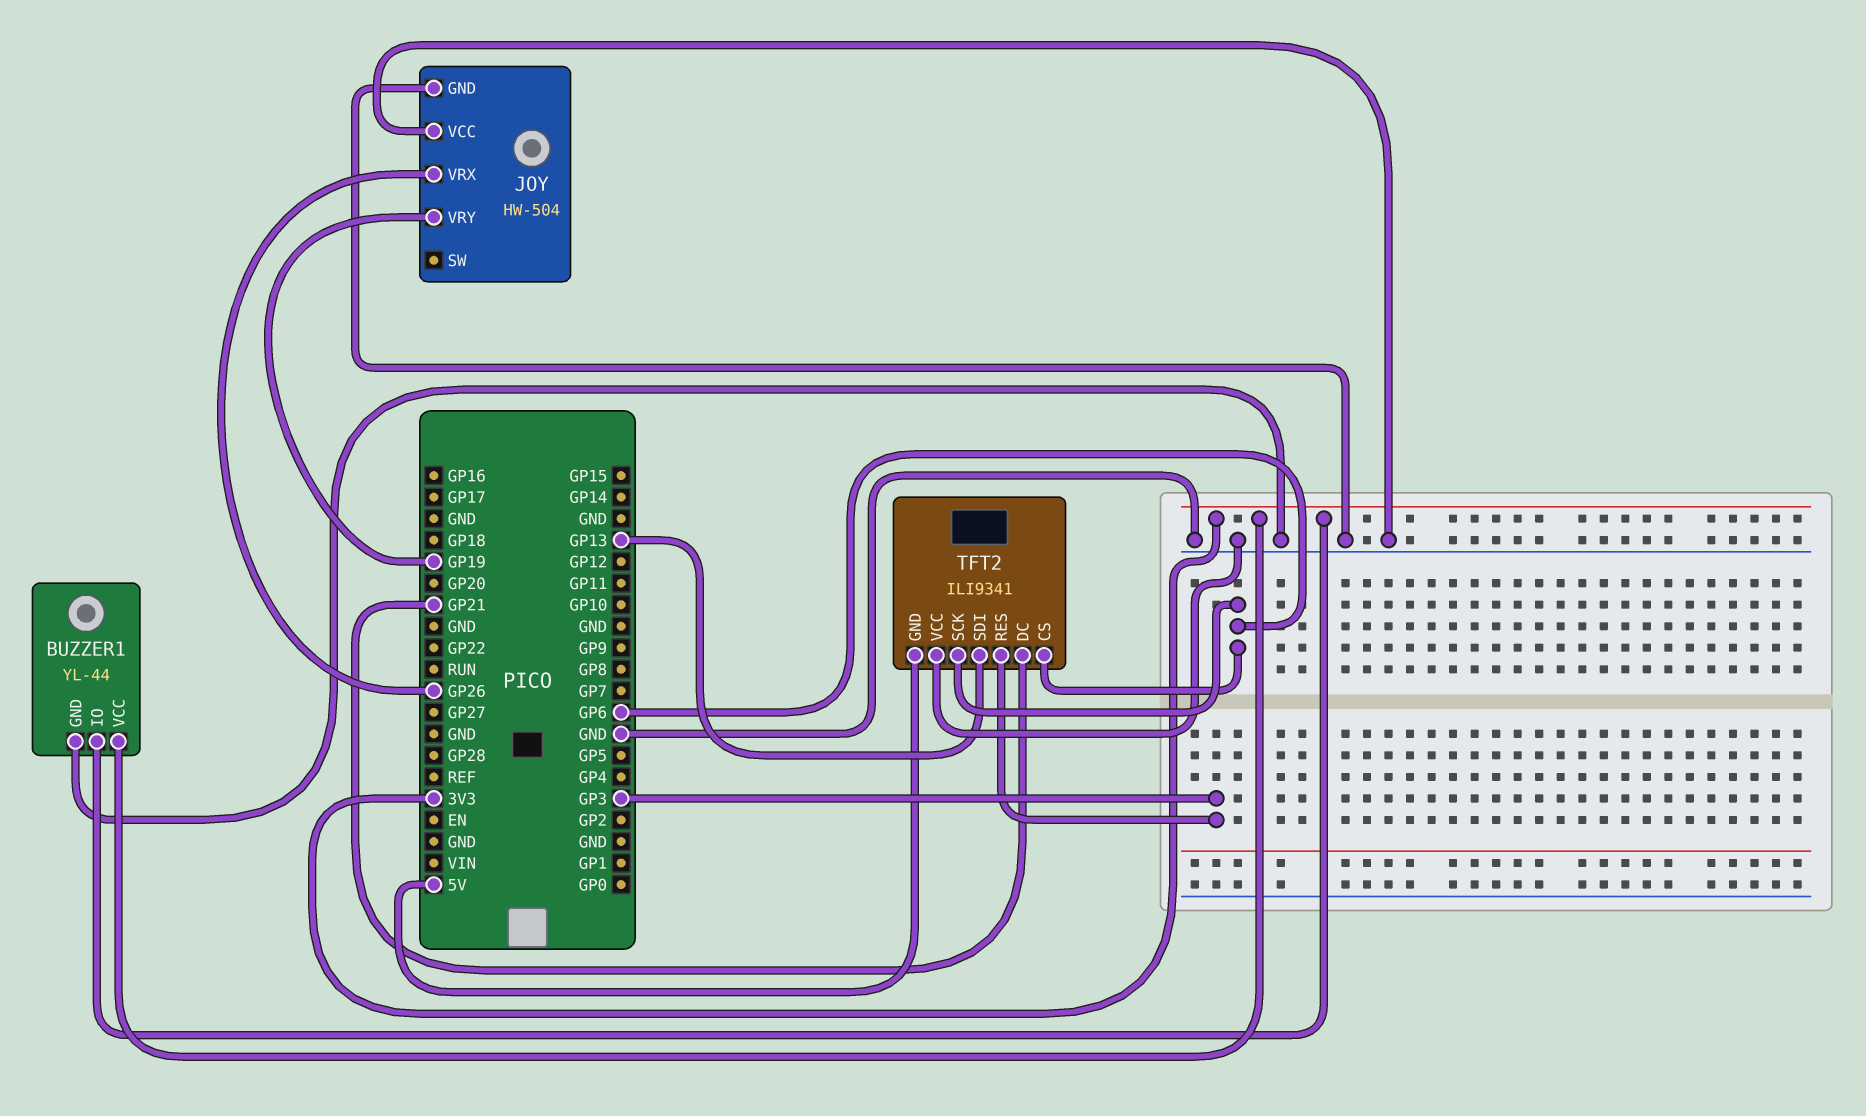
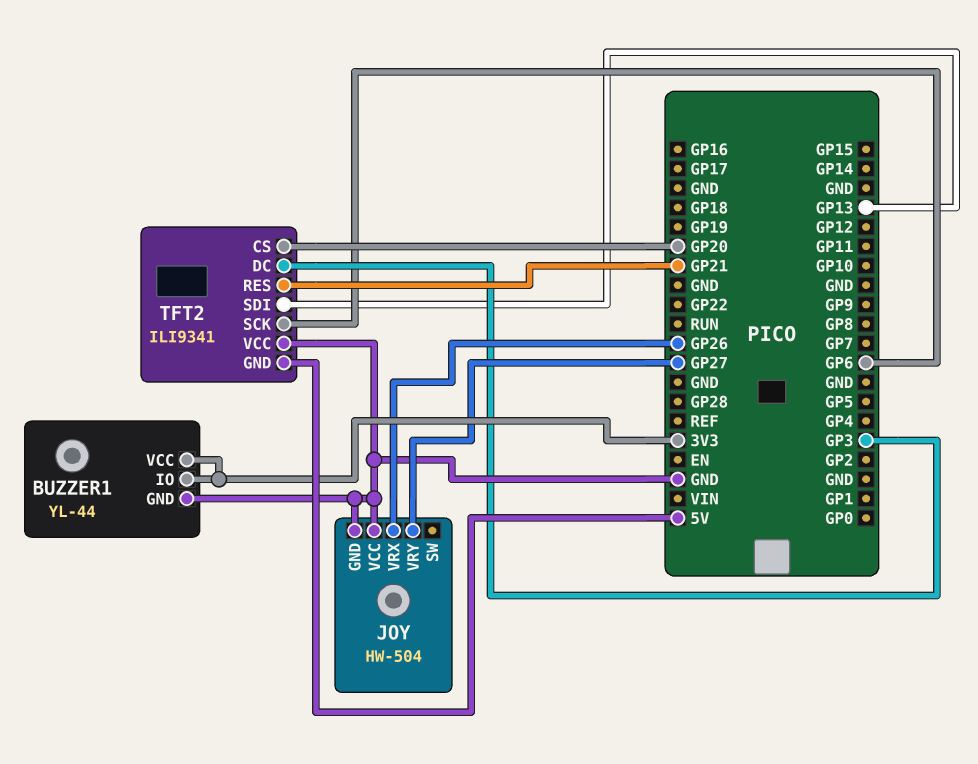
JOY pin VRY: GP19 -> GP27
TFT2 pin CS: GP6 -> GP20
TFT2 pin DC: GP21 -> GP3
TFT2 pin RES: GP3 -> GP21

